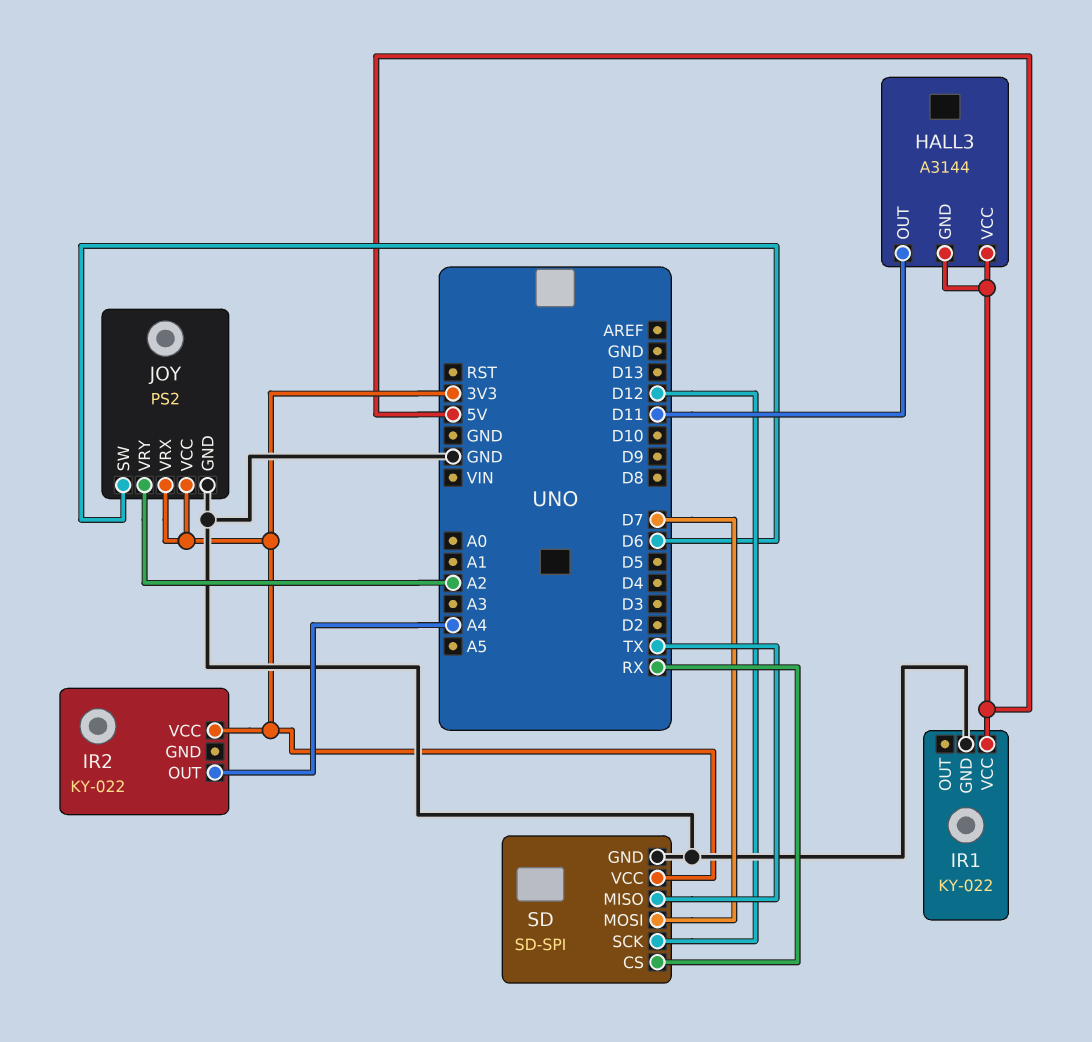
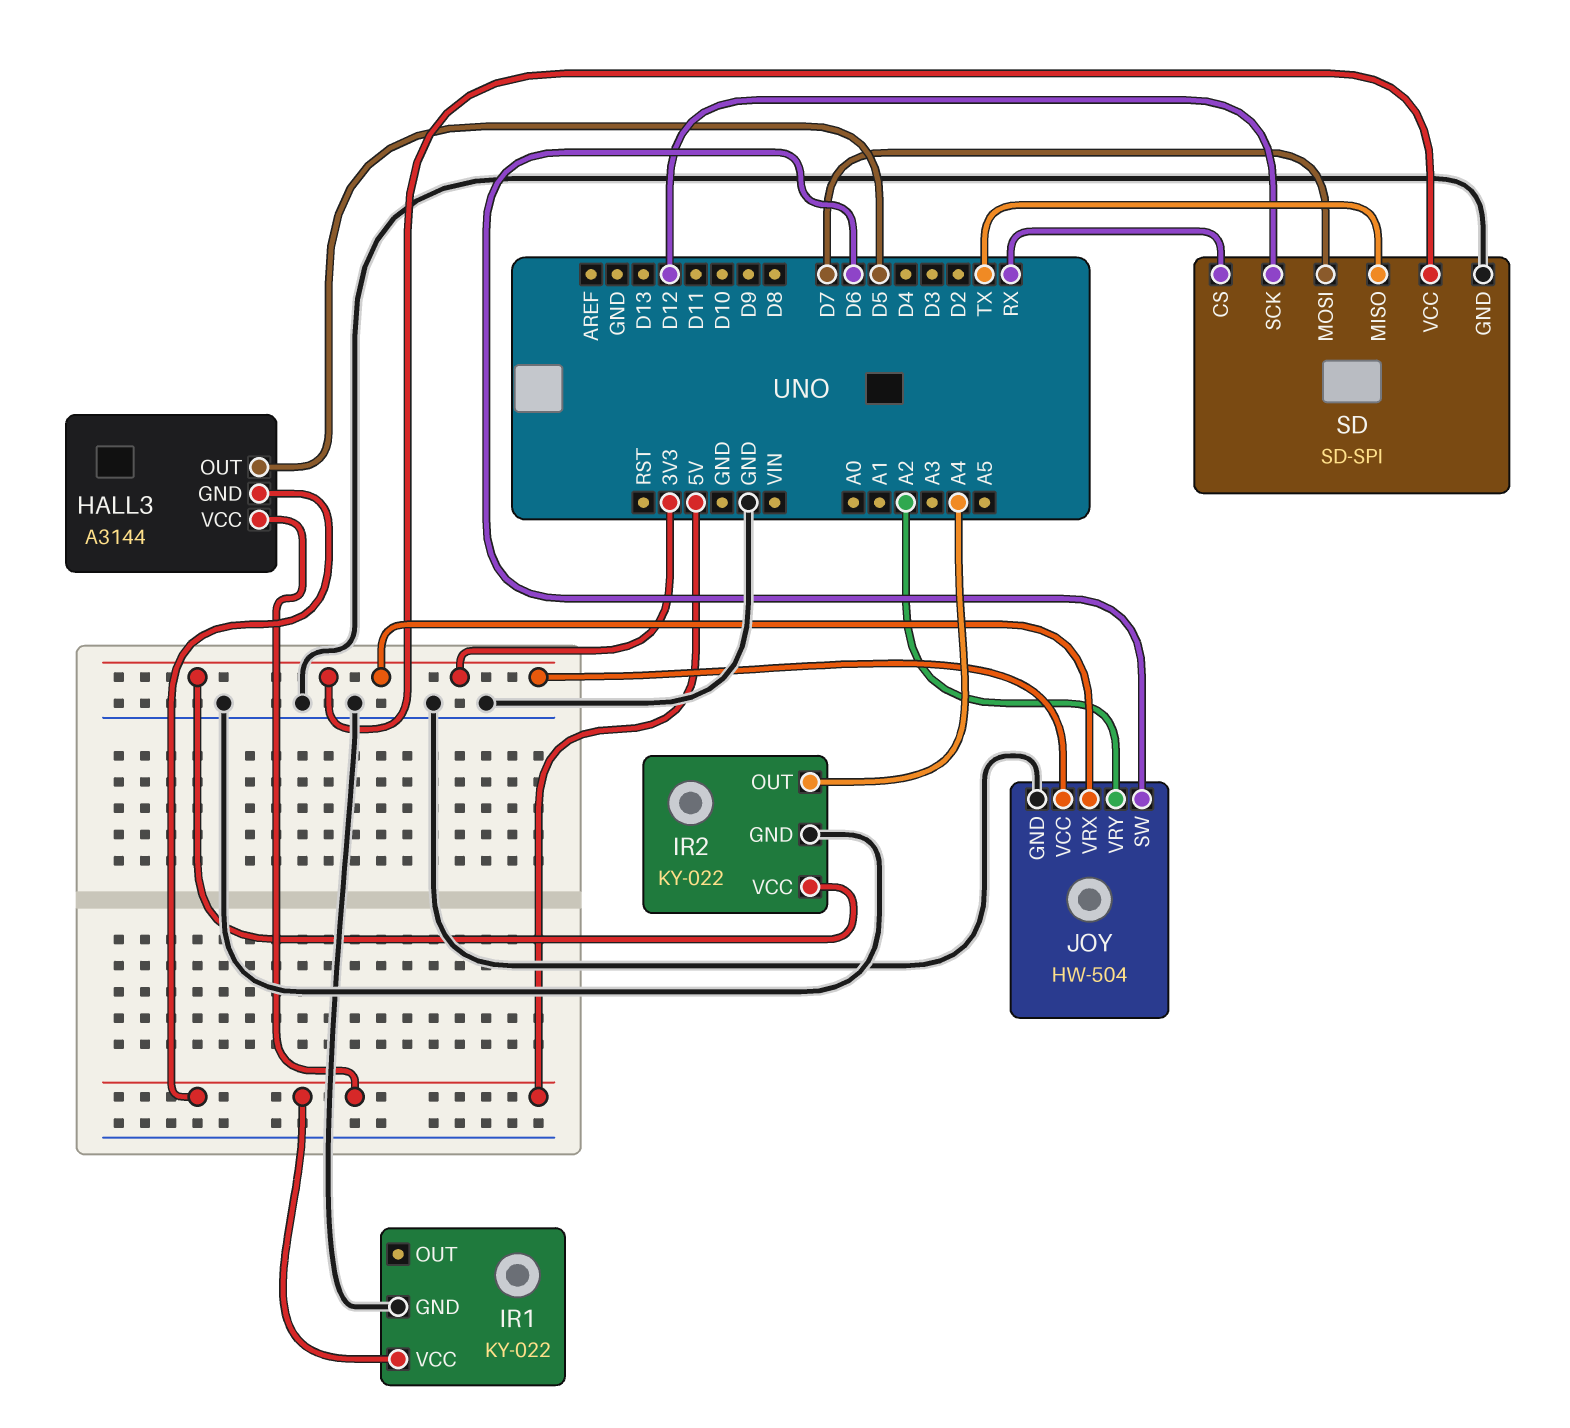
HALL3 pin OUT: D11 -> D5
IR2 pin GND: none -> GND
JOY: PS2 -> HW-504

